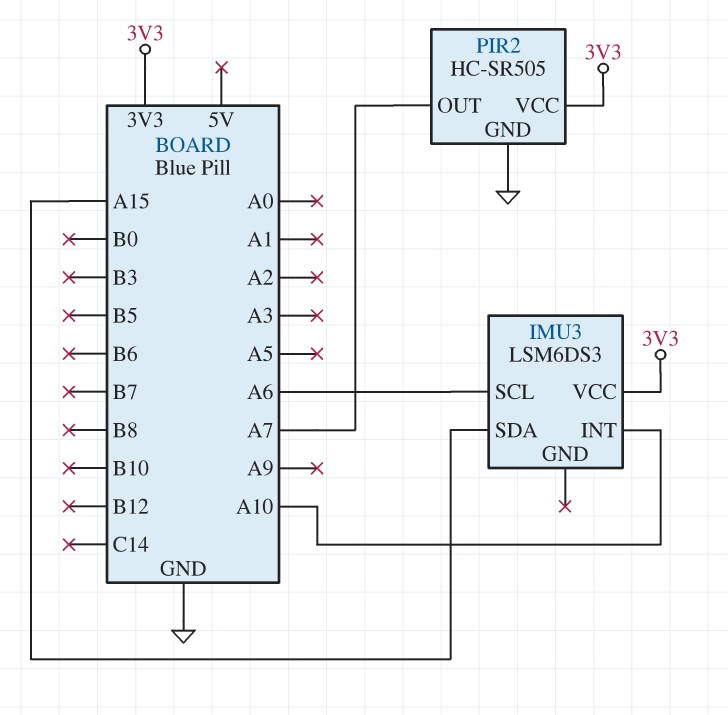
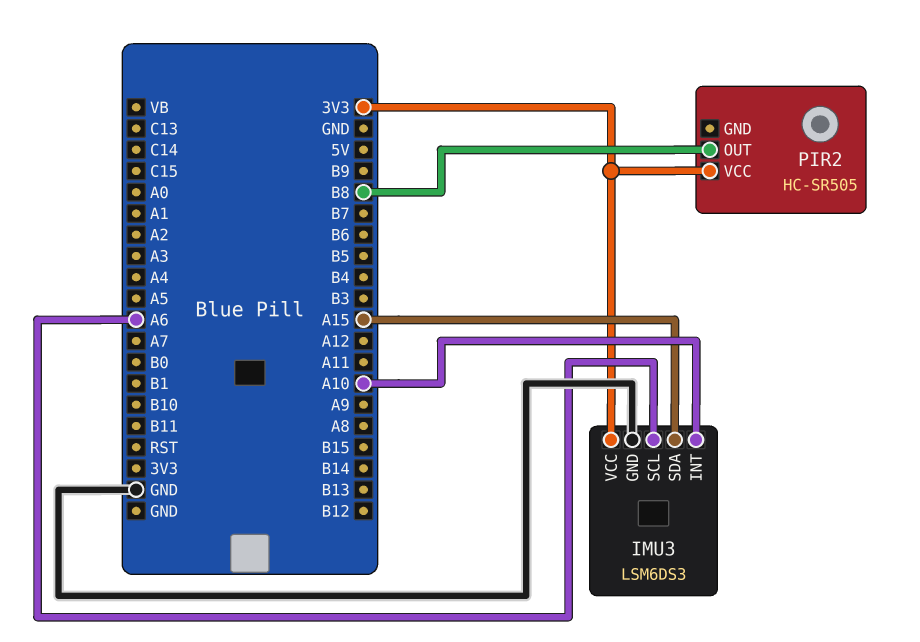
IMU3 pin GND: none -> GND
PIR2 pin GND: GND -> none
PIR2 pin OUT: A7 -> B8

